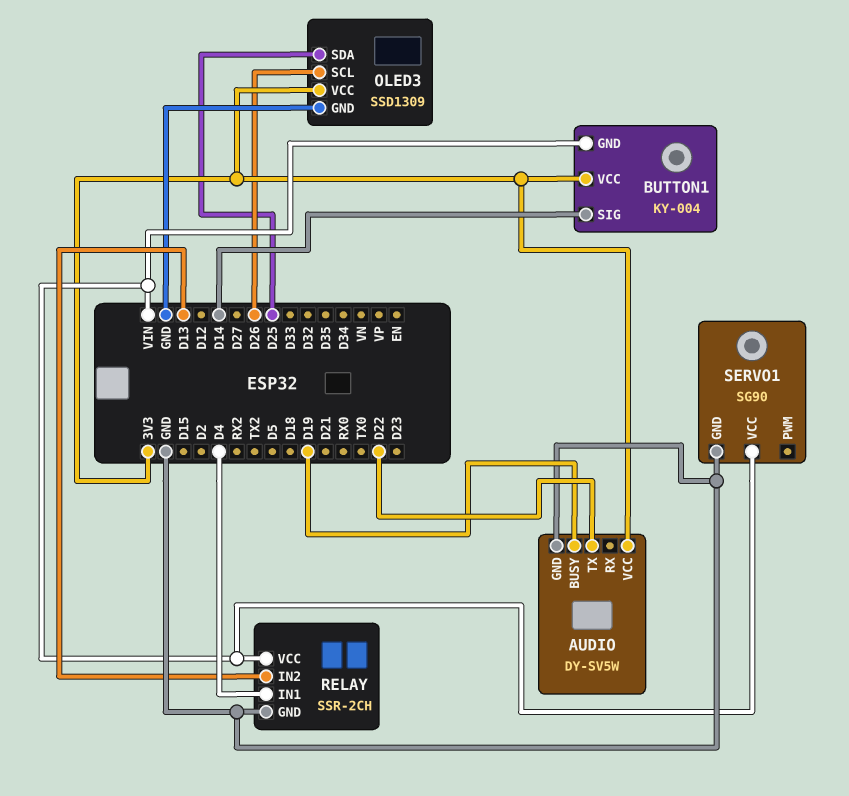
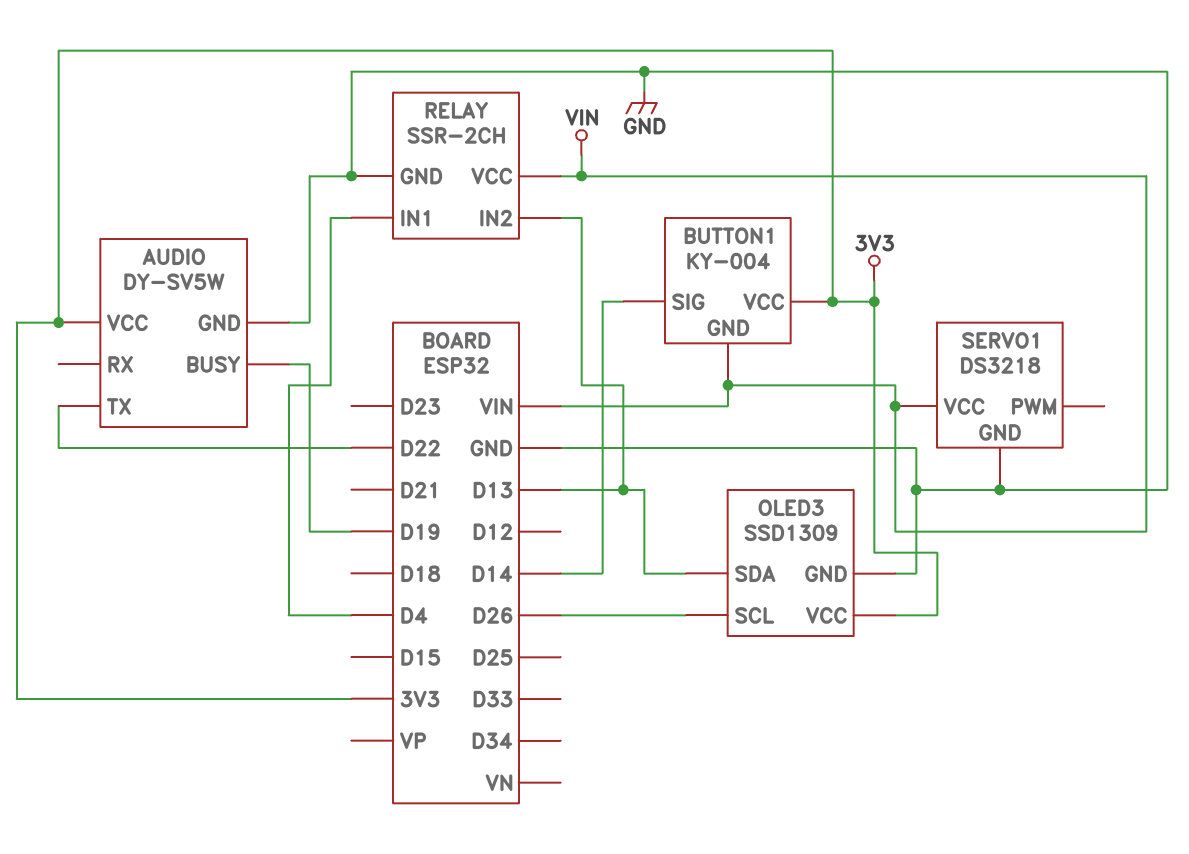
OLED3 pin SDA: D25 -> D13
SERVO1: SG90 -> DS3218

